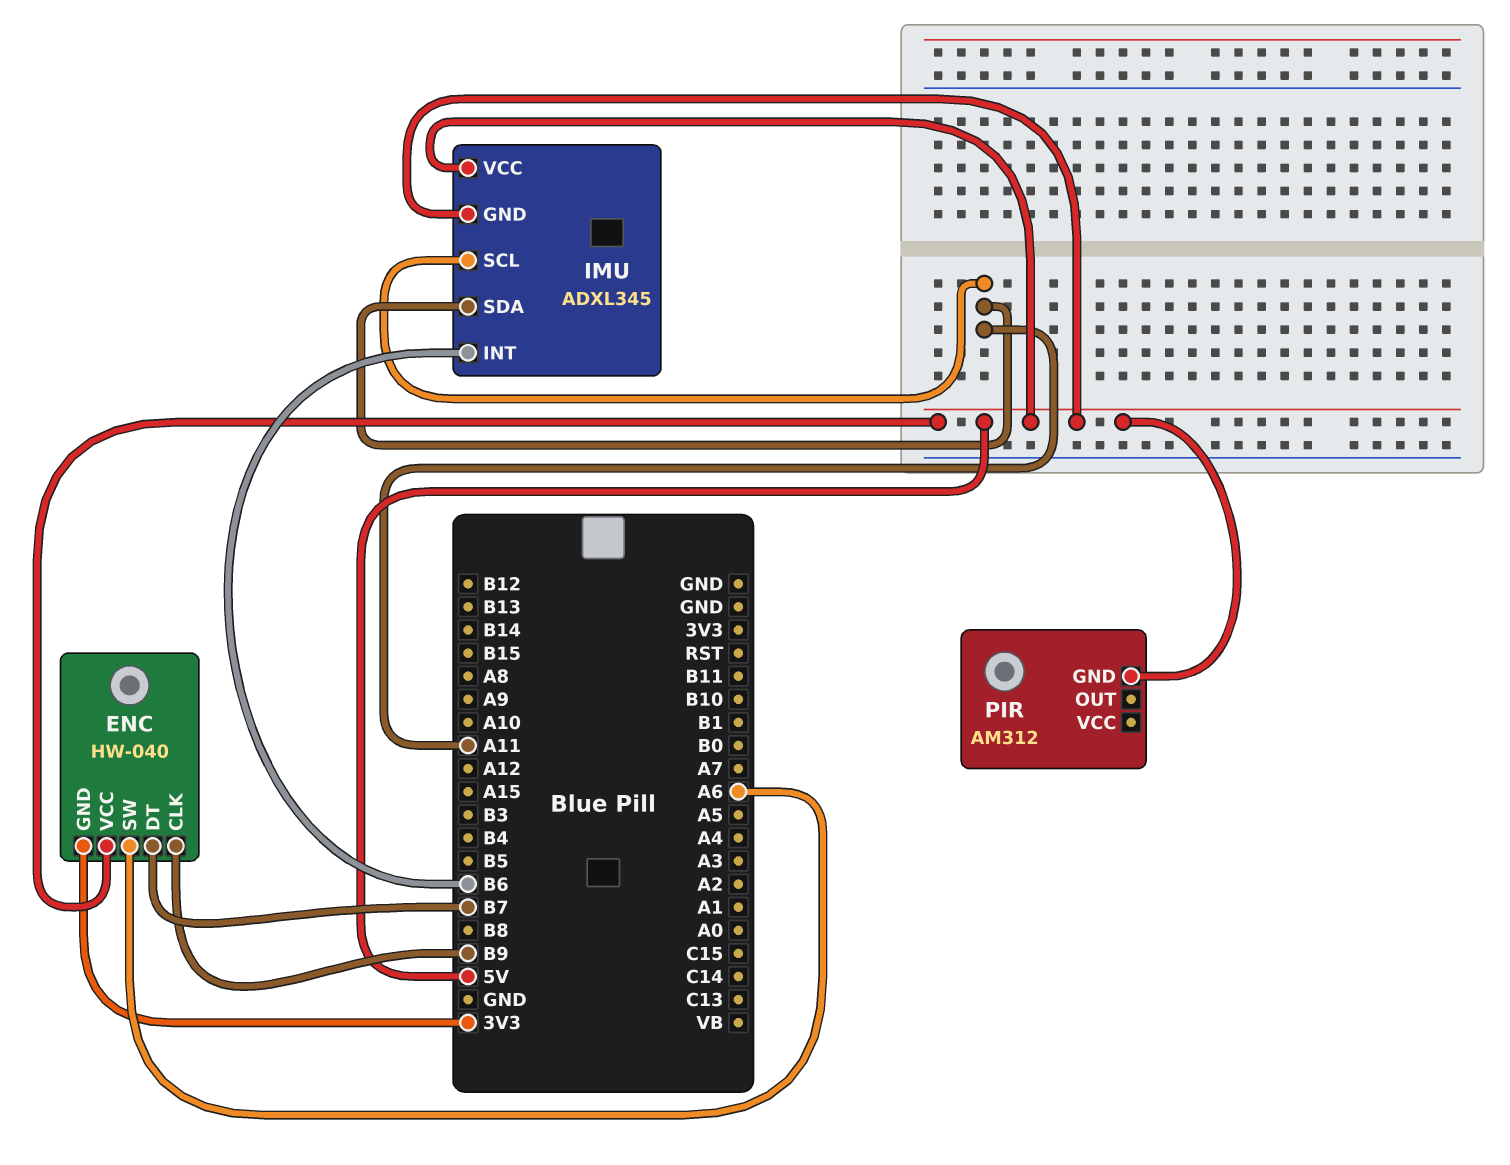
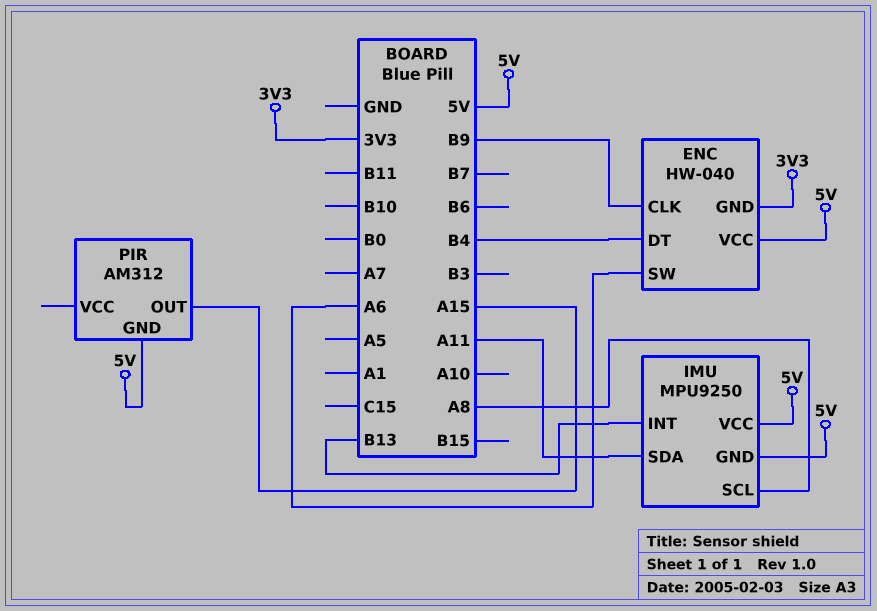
ENC pin DT: B7 -> B4
IMU: ADXL345 -> MPU9250
IMU pin INT: B6 -> B13
IMU pin SCL: A11 -> A8
PIR pin OUT: none -> A15

